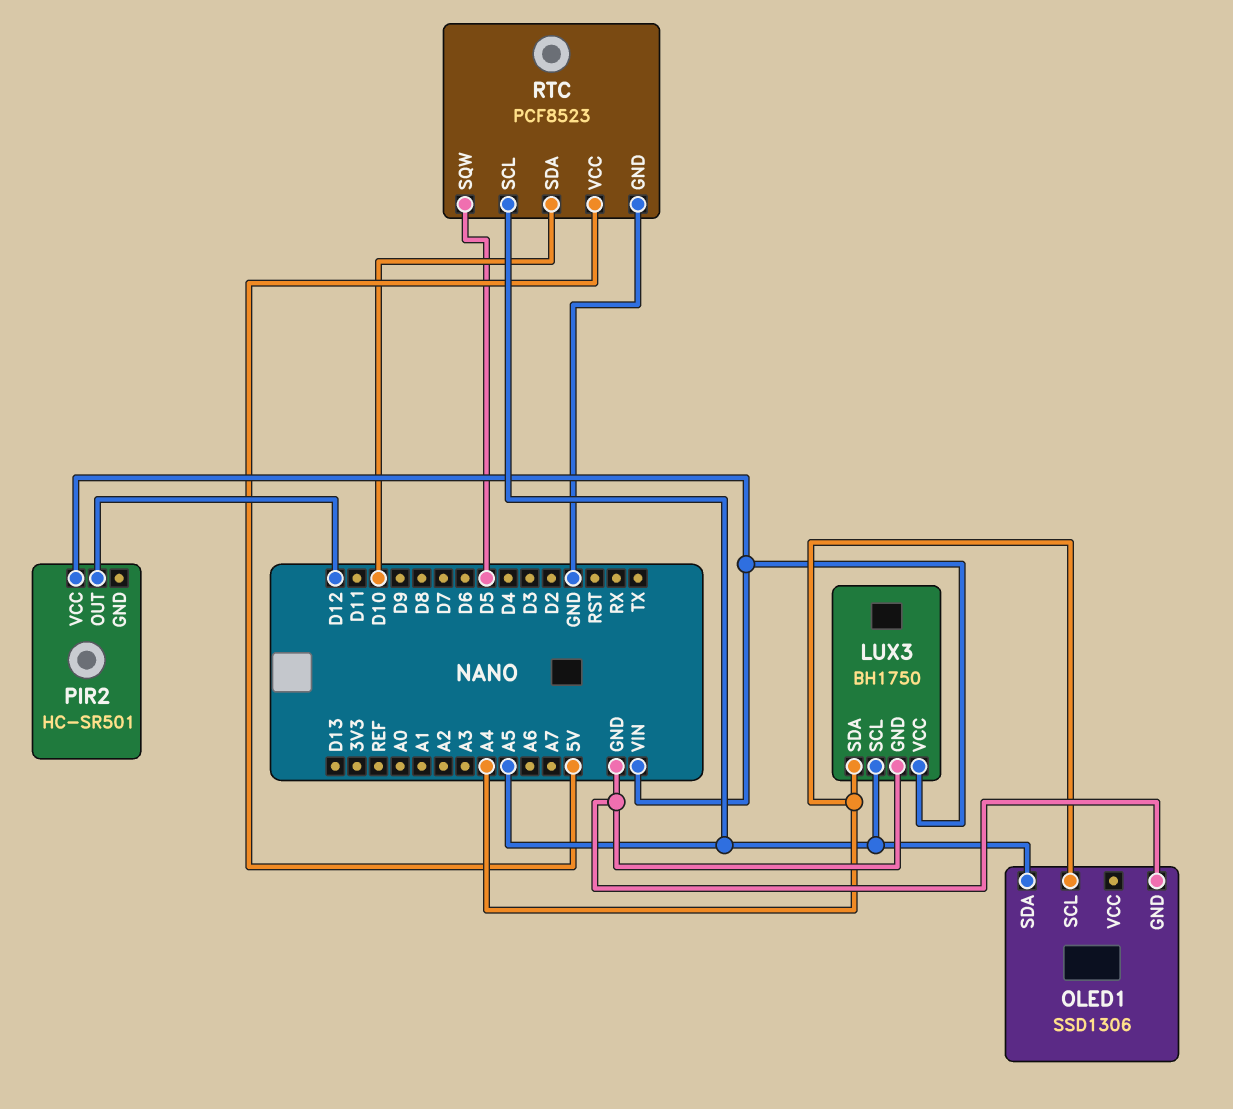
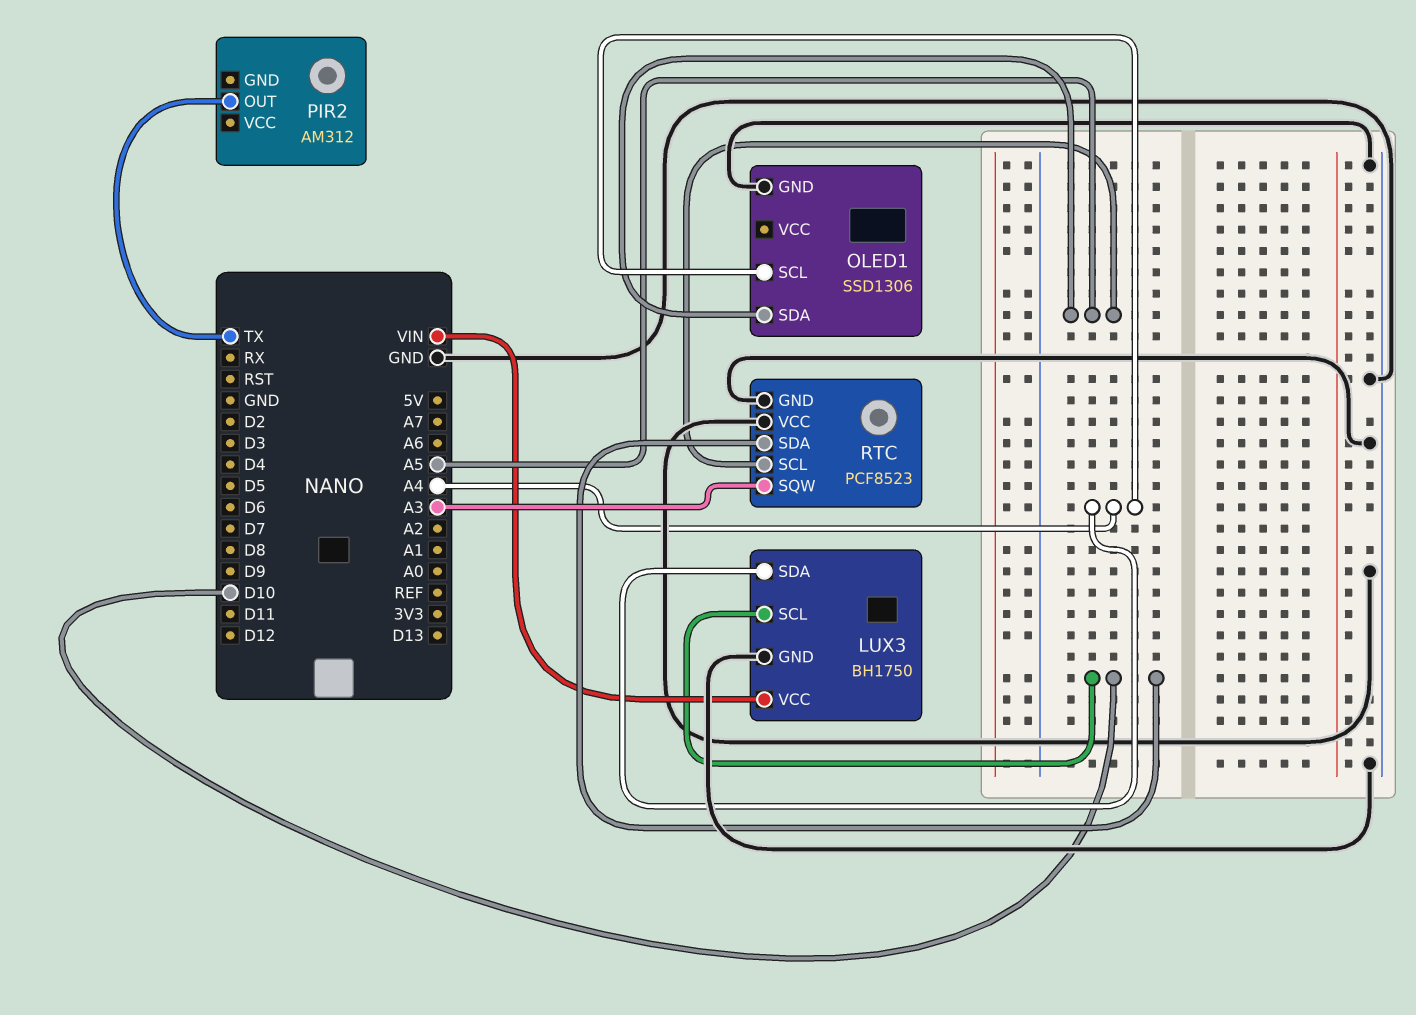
LUX3 pin SCL: A5 -> D10
PIR2: HC-SR501 -> AM312
PIR2 pin OUT: D12 -> TX
PIR2 pin VCC: VIN -> none
RTC pin SQW: D5 -> A3
RTC pin VCC: 5V -> GND

